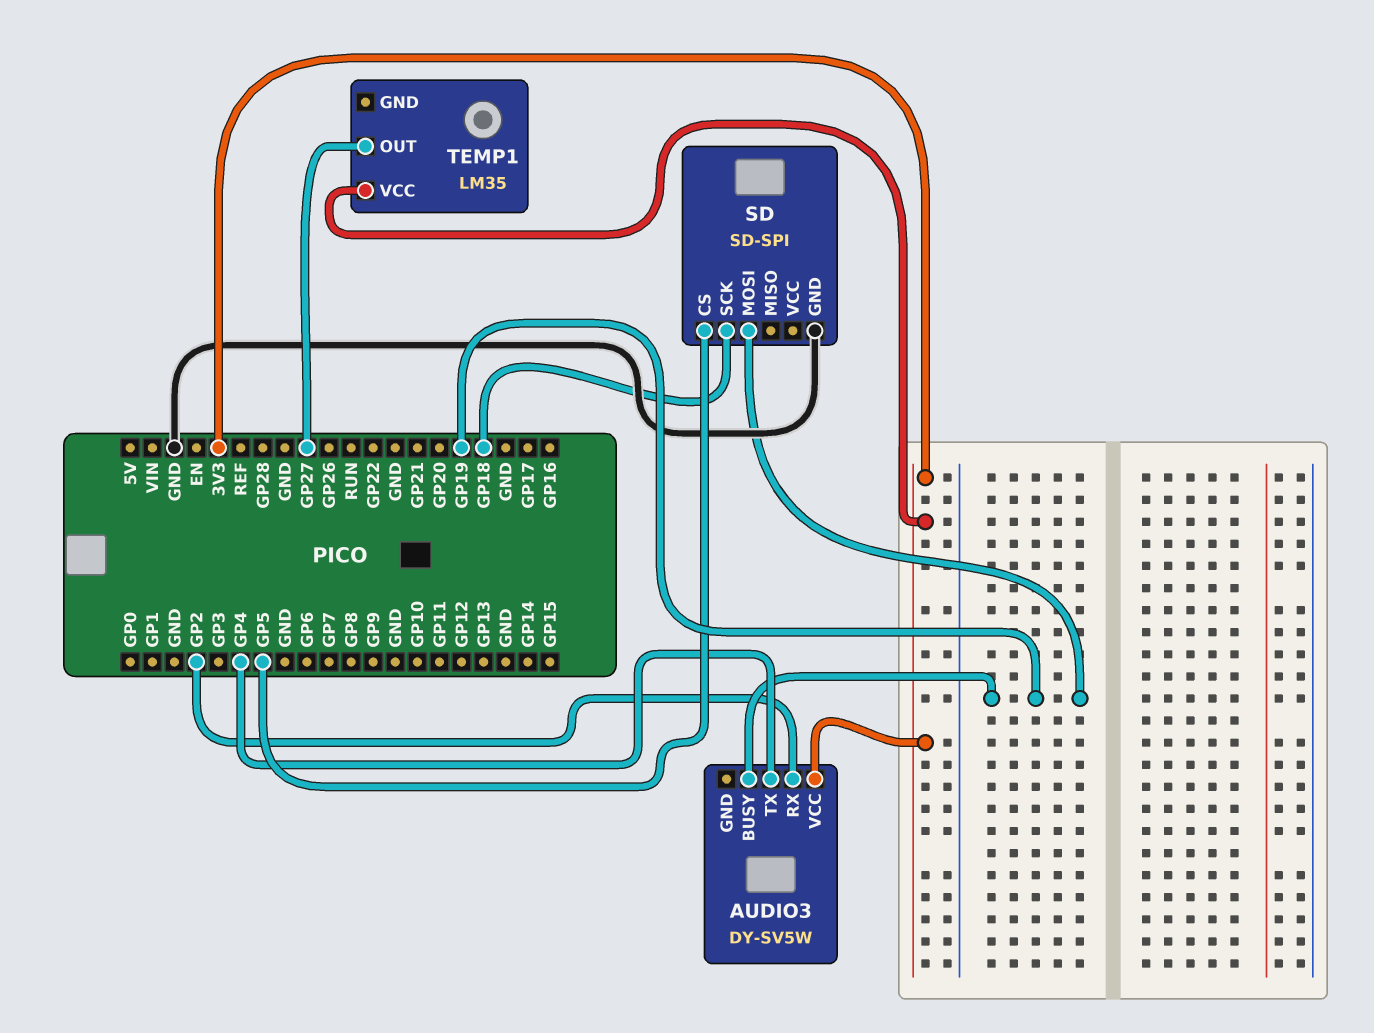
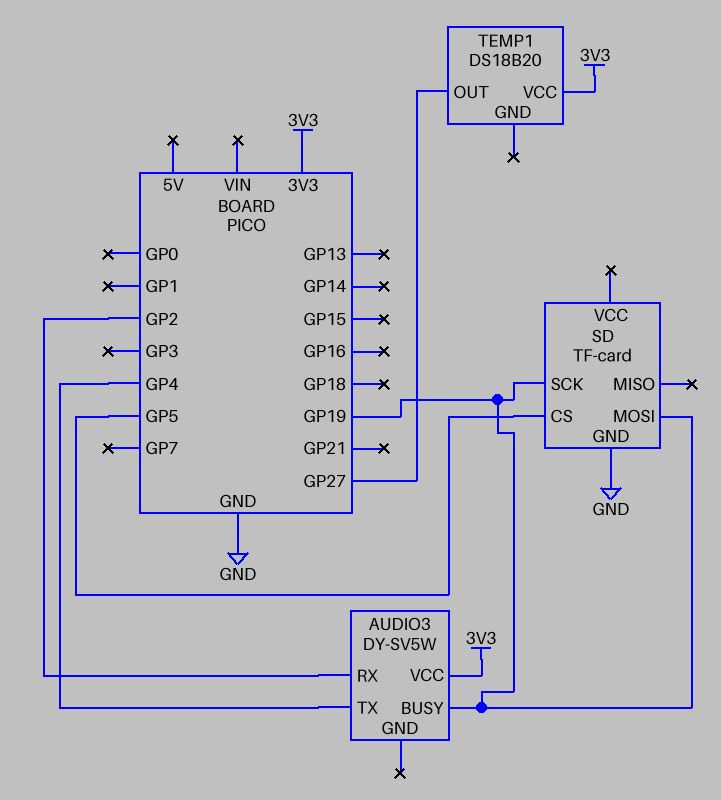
SD: SD-SPI -> TF-card
SD pin SCK: GP18 -> GP19
TEMP1: LM35 -> DS18B20

